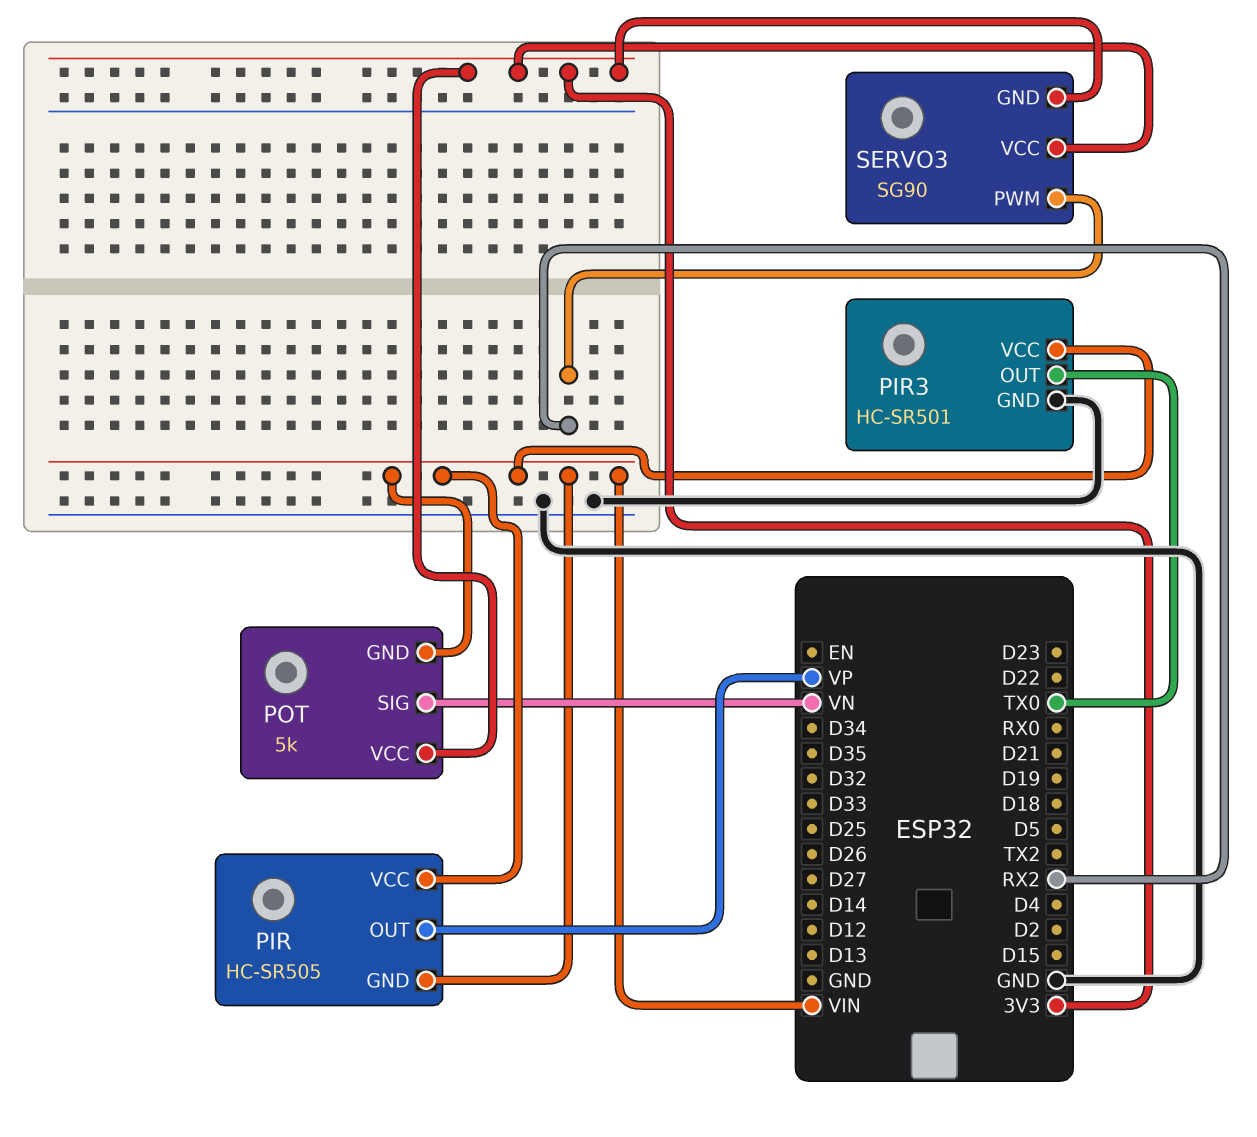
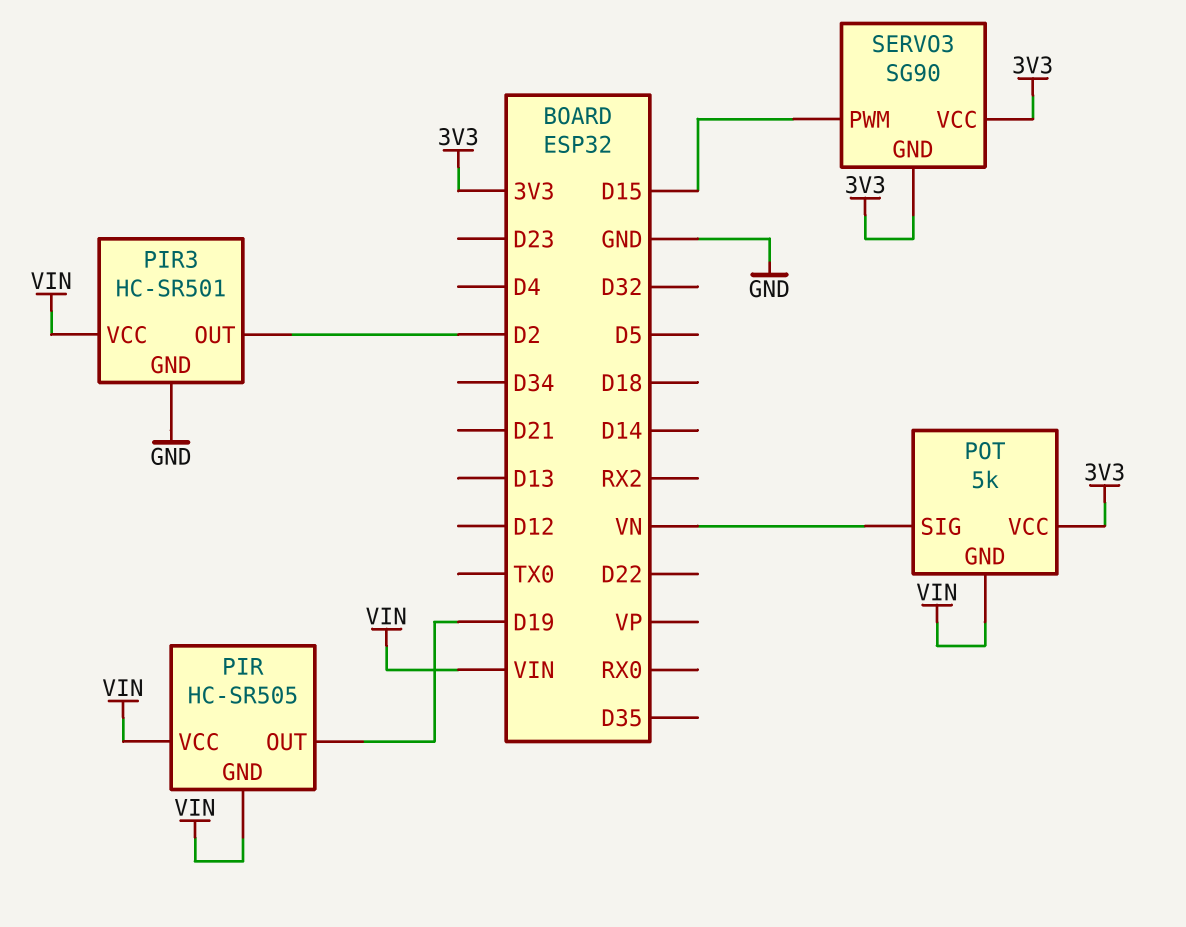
PIR pin OUT: VP -> D19
PIR3 pin OUT: TX0 -> D2
SERVO3 pin PWM: RX2 -> D15

